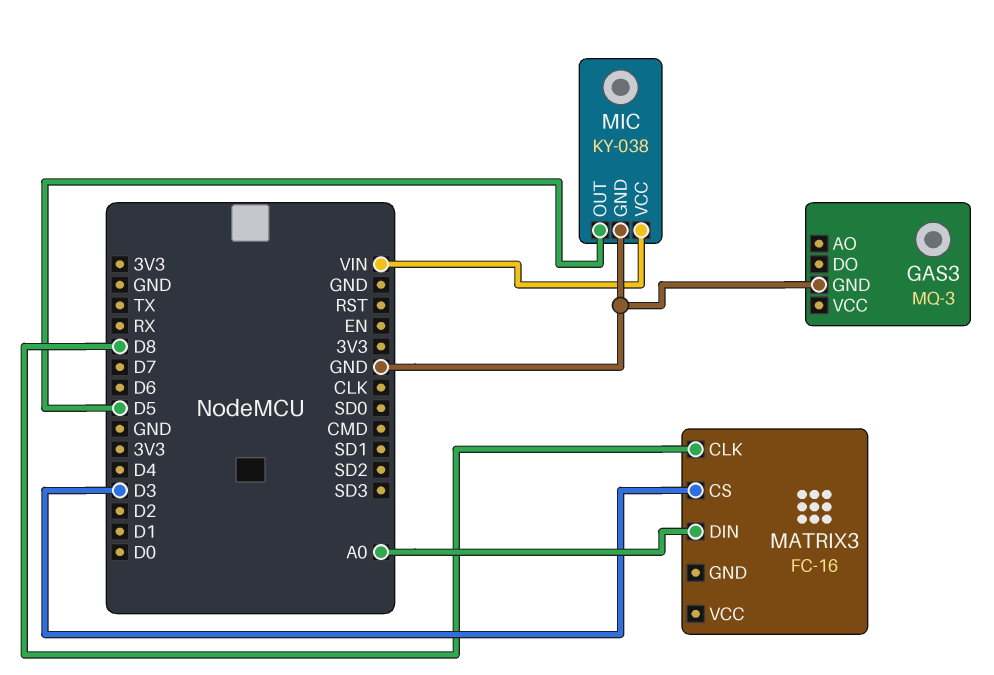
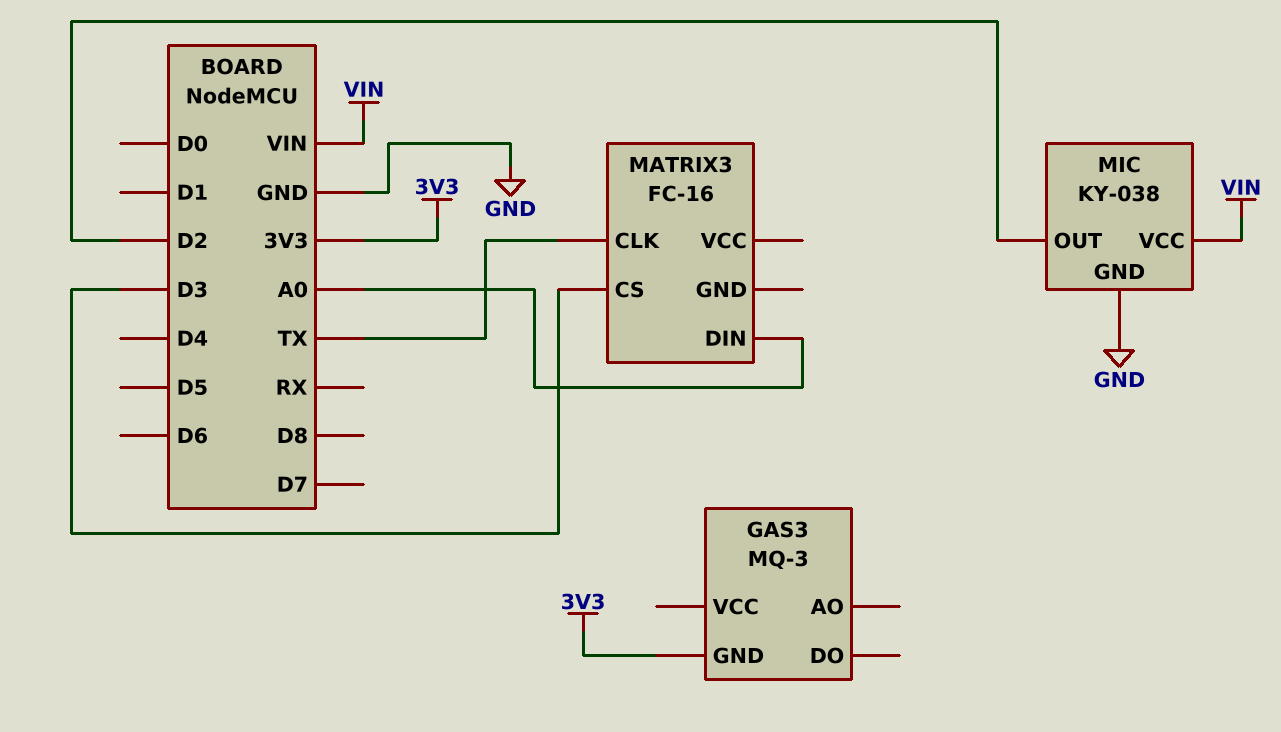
GAS3 pin GND: GND -> 3V3
MATRIX3 pin CLK: D8 -> TX
MIC pin OUT: D5 -> D2

